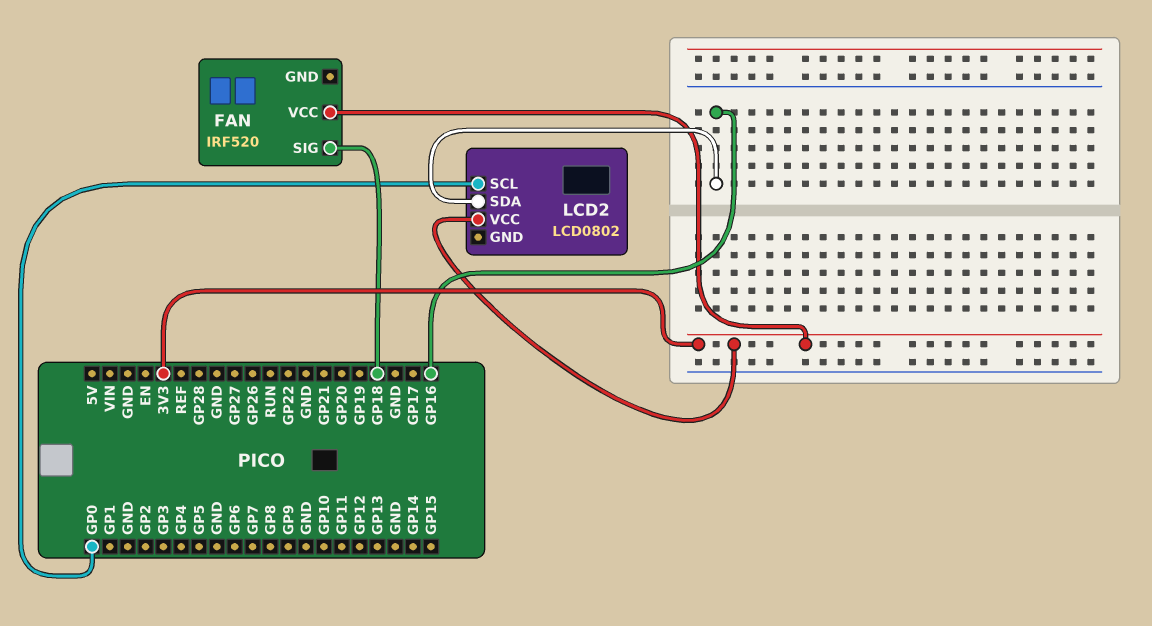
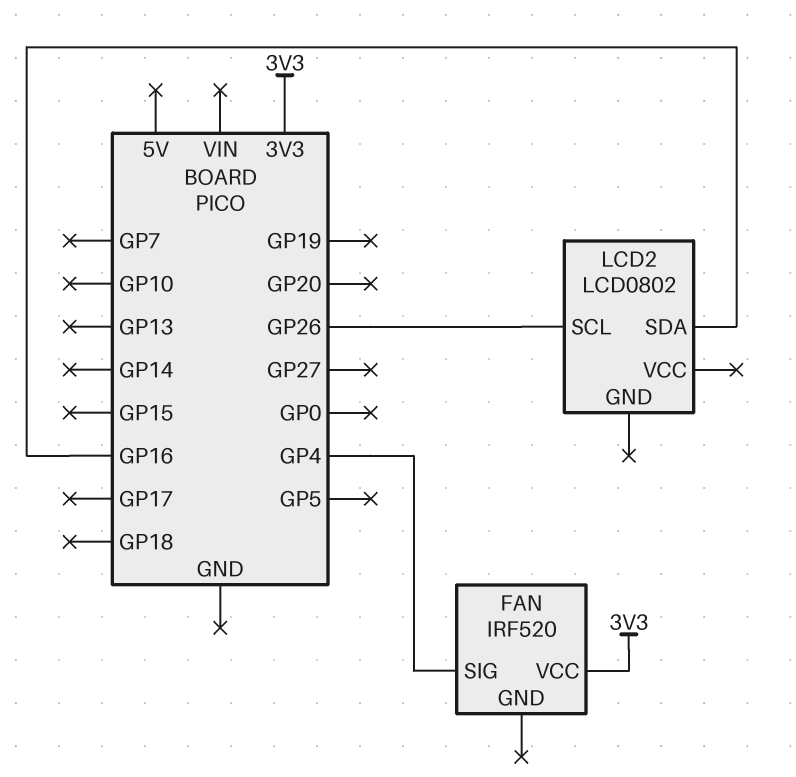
FAN pin SIG: GP18 -> GP4
LCD2 pin SCL: GP0 -> GP26
LCD2 pin VCC: 3V3 -> none

